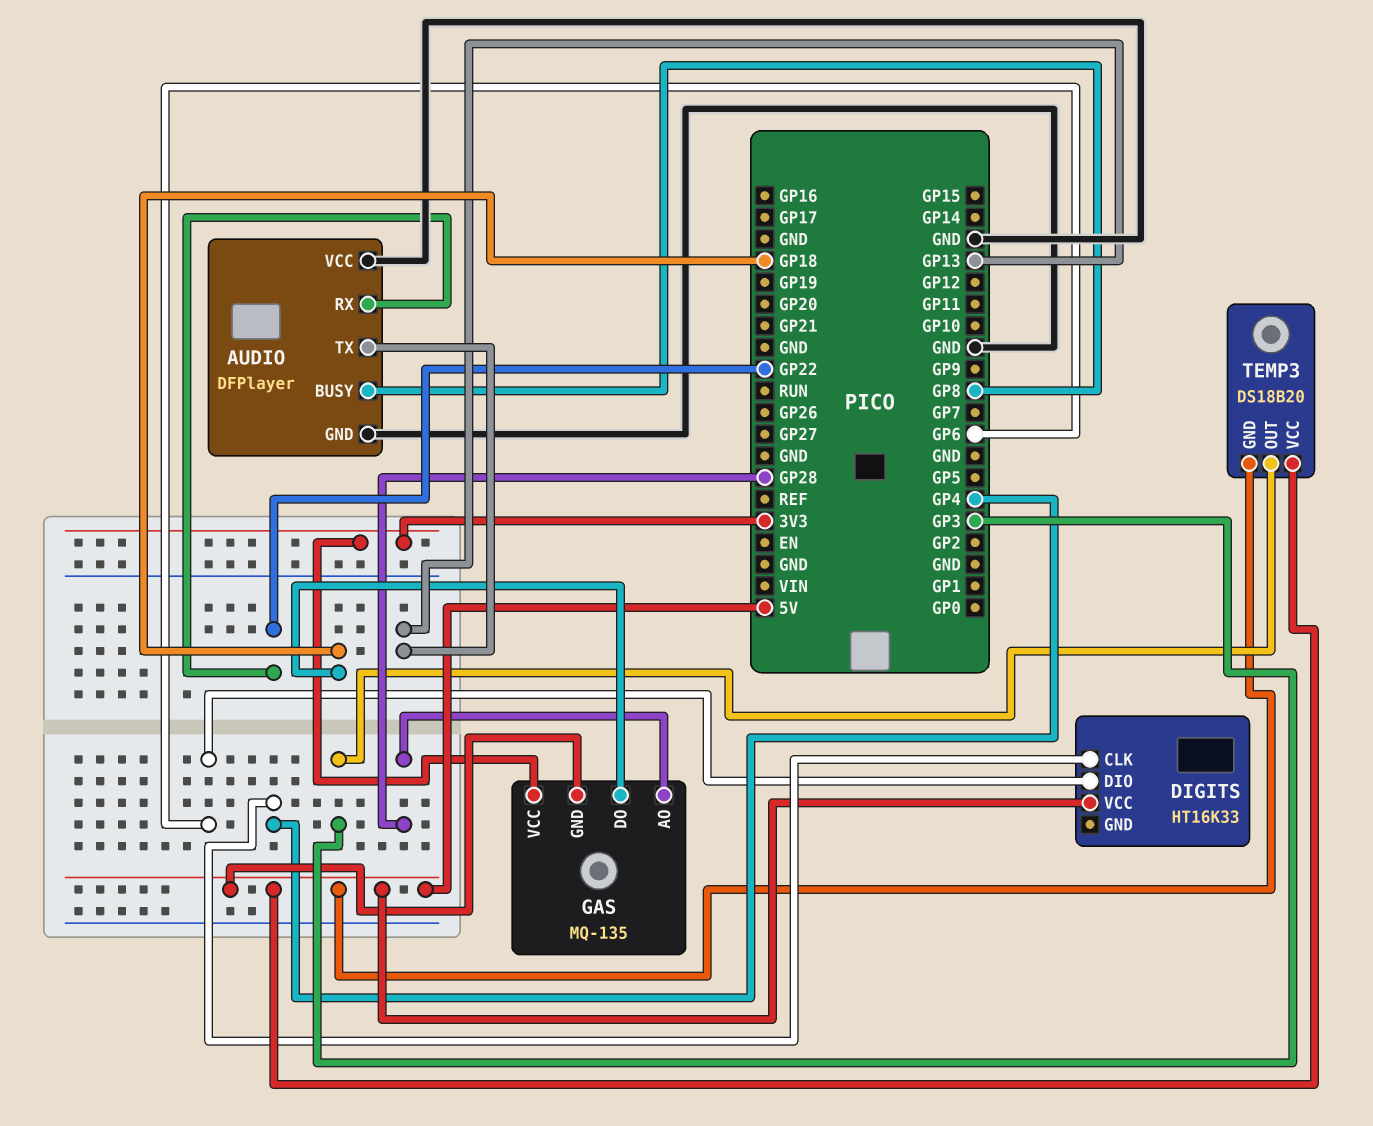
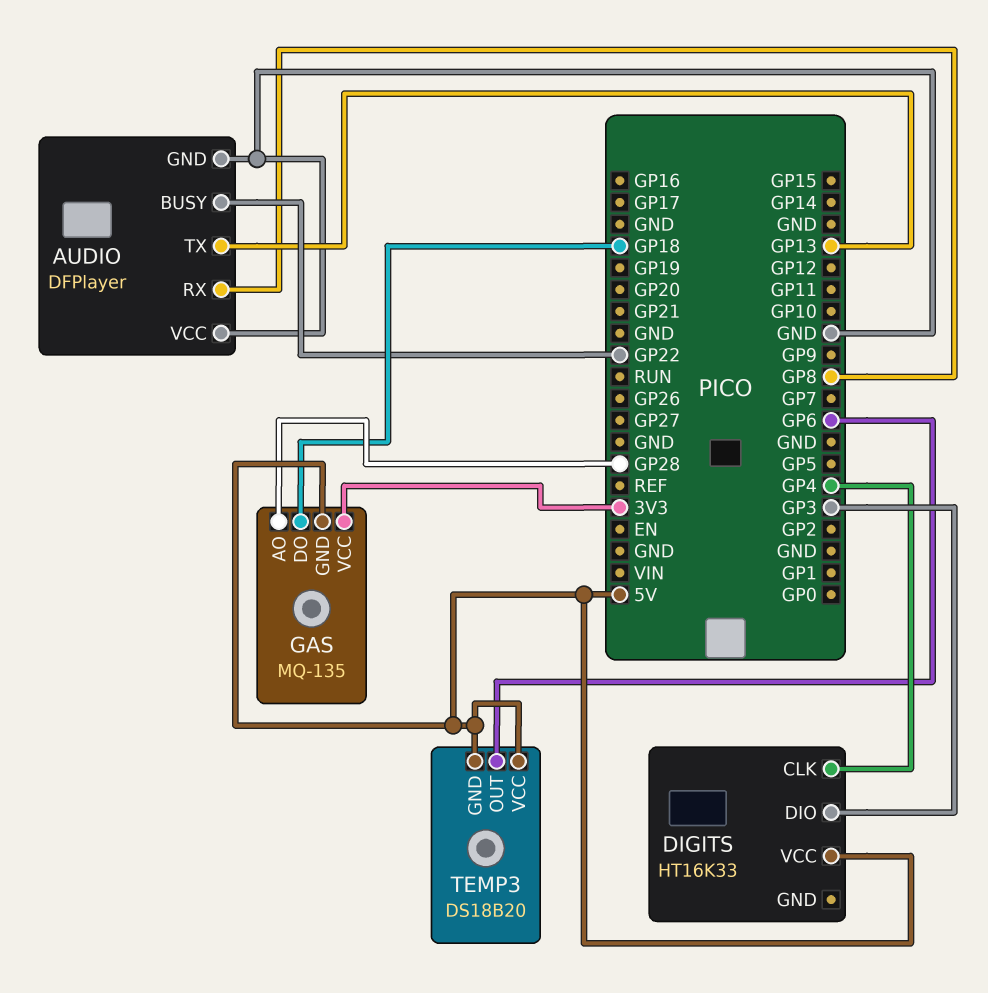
AUDIO pin BUSY: GP8 -> GP22
AUDIO pin RX: GP22 -> GP8
DIGITS pin DIO: GP6 -> GP3
TEMP3 pin OUT: GP3 -> GP6

